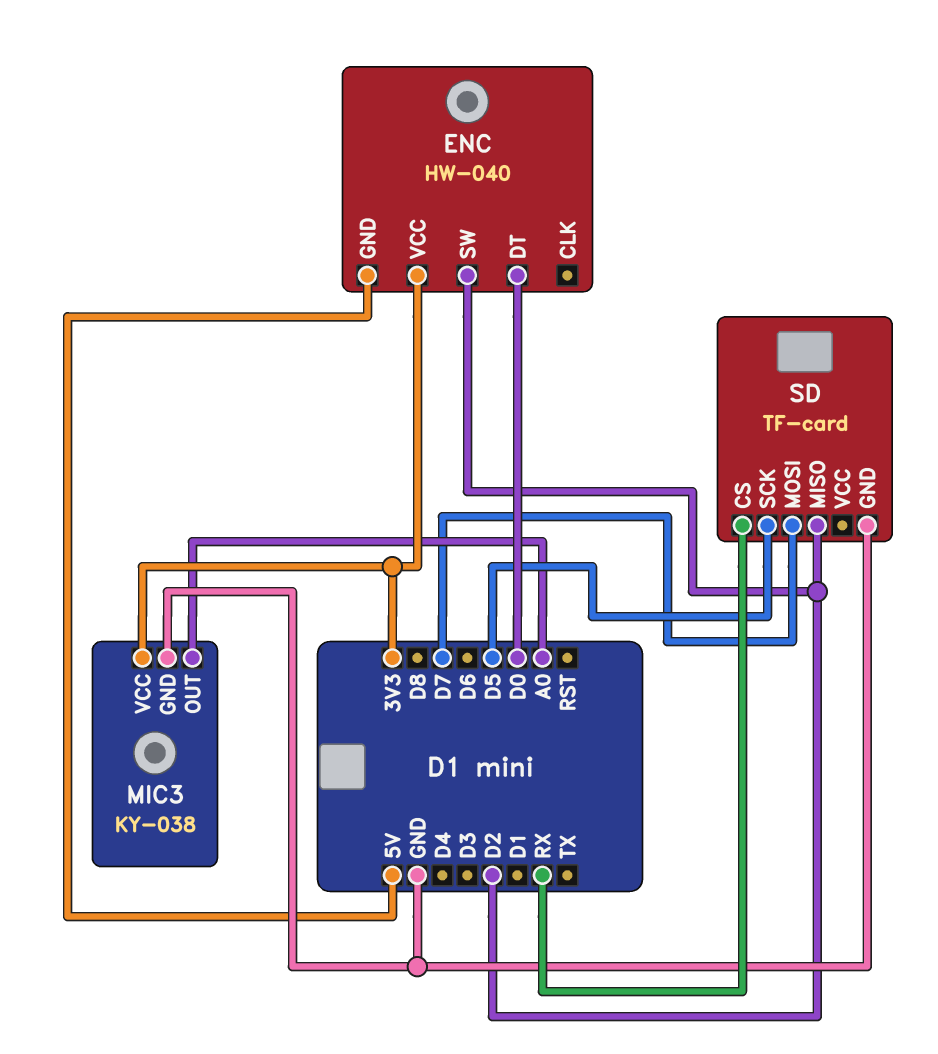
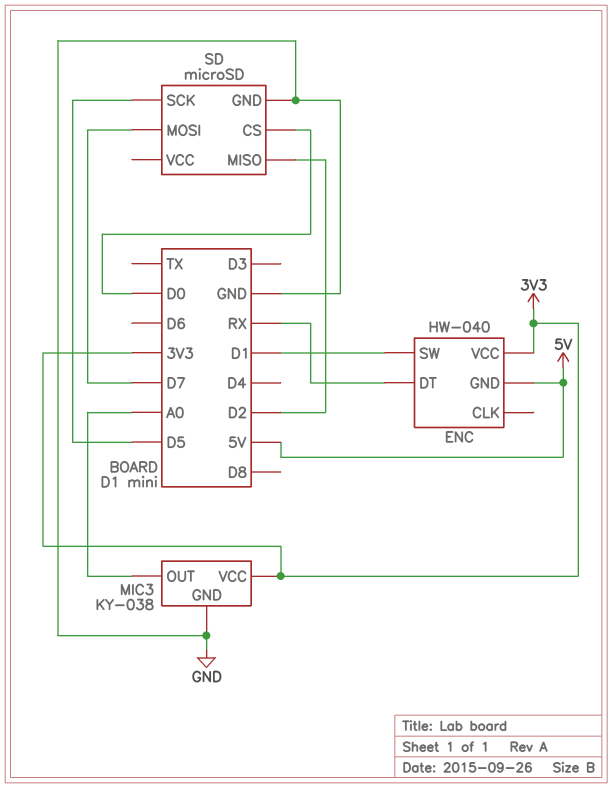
ENC pin DT: D0 -> RX
ENC pin SW: D2 -> D1
SD: TF-card -> microSD
SD pin CS: RX -> D0

